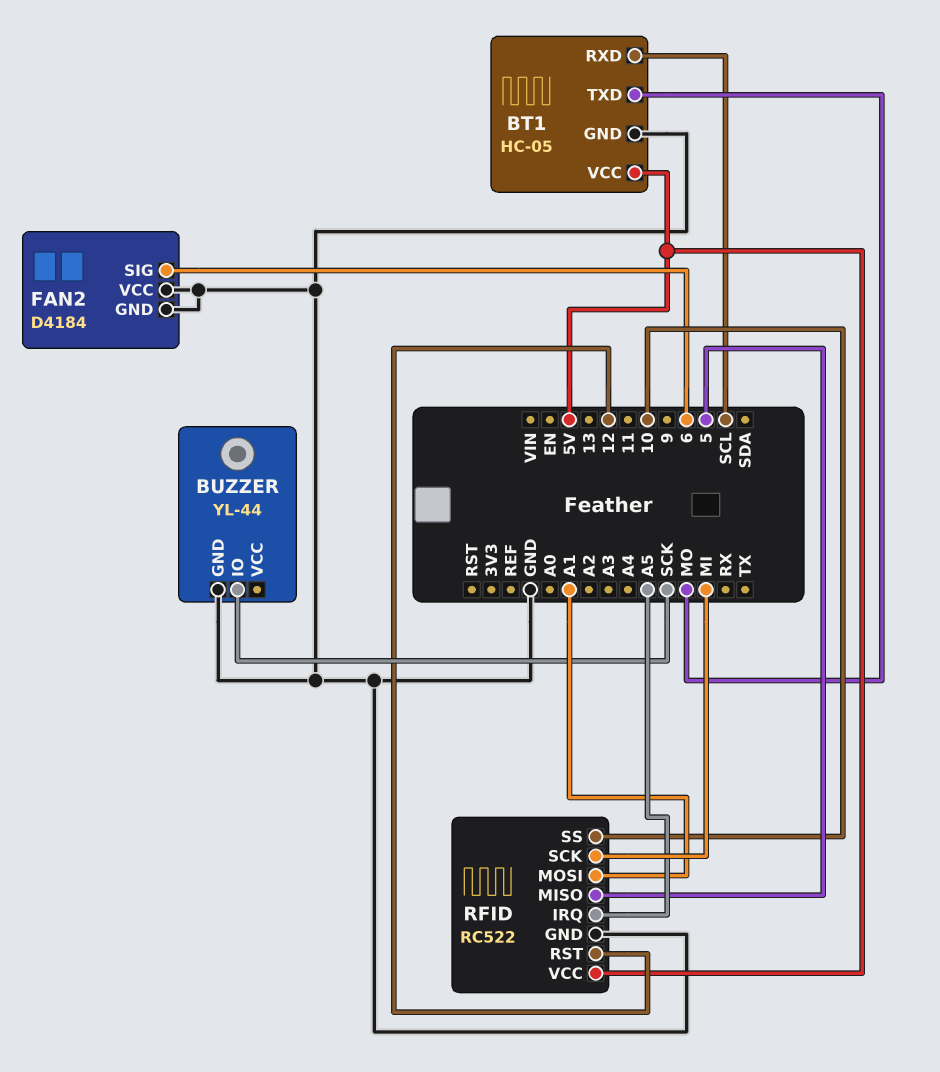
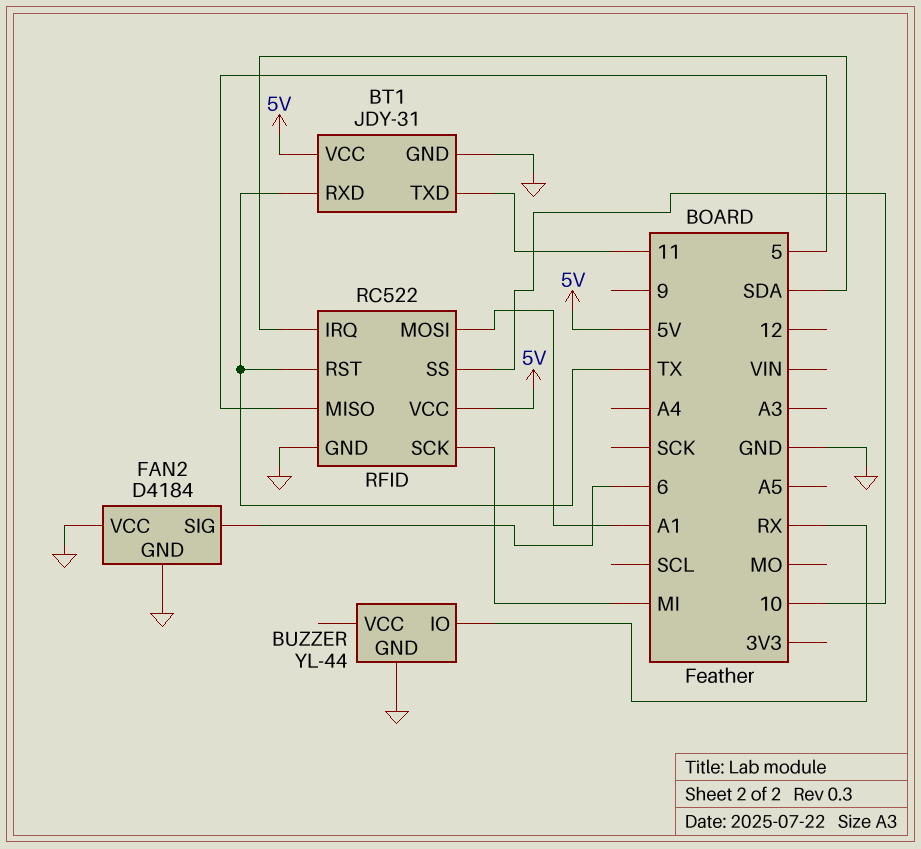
BT1: HC-05 -> JDY-31
BT1 pin RXD: SCL -> TX
BT1 pin TXD: MO -> 11
BUZZER pin IO: SCK -> RX
RFID pin IRQ: A5 -> SDA
RFID pin RST: 12 -> TX

